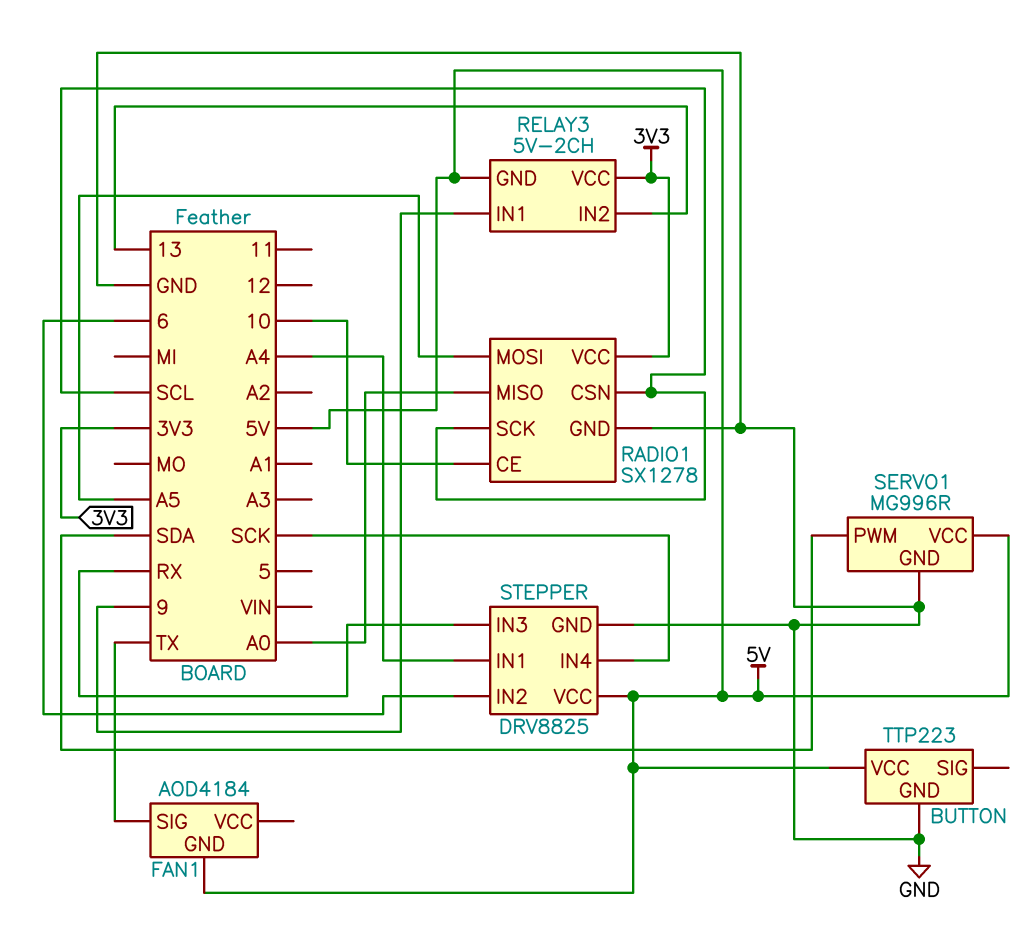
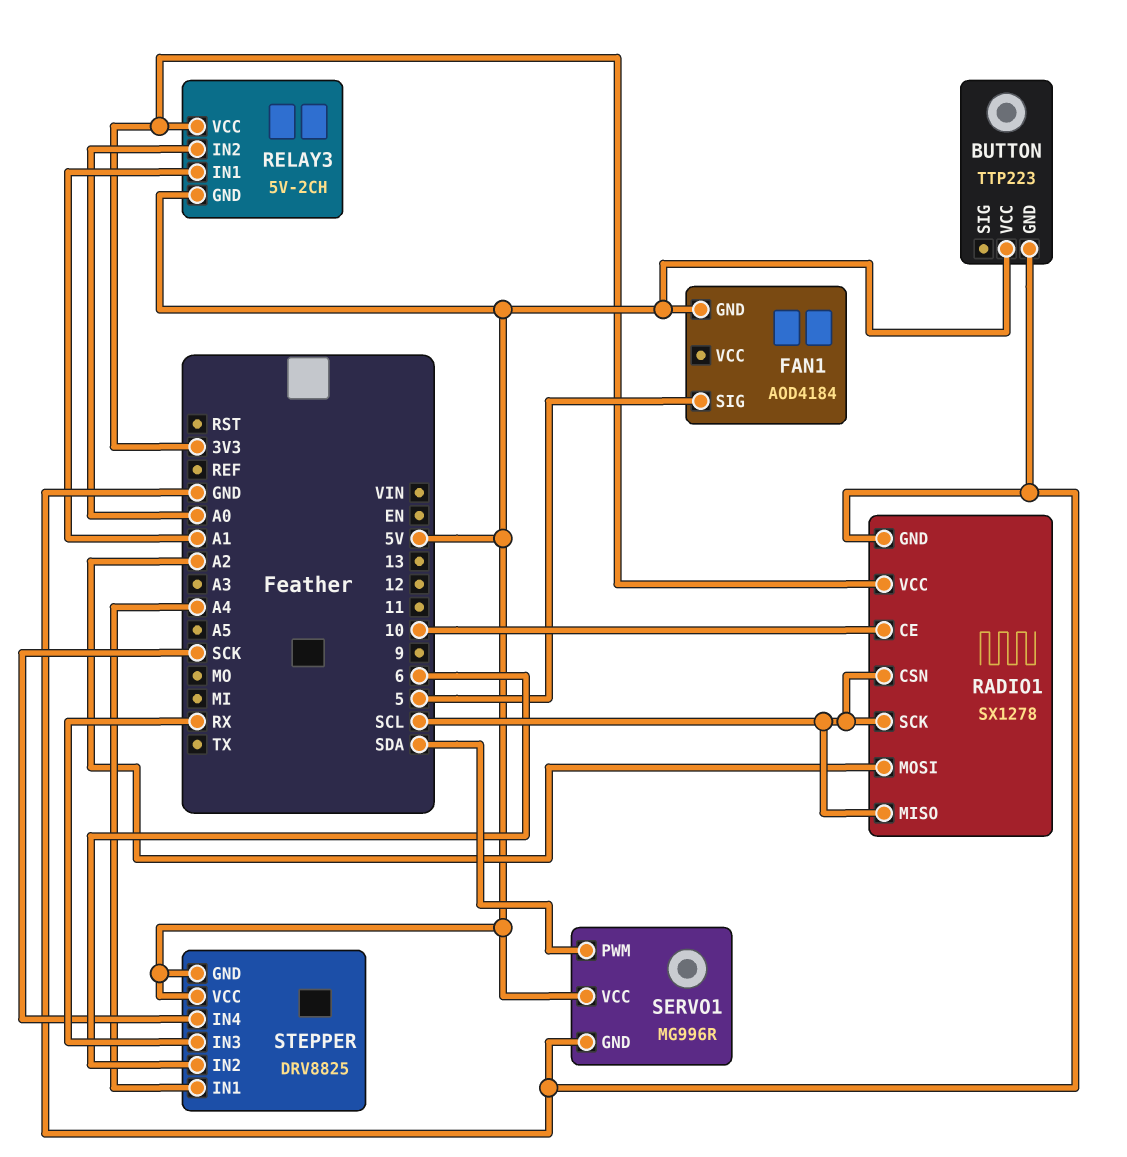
FAN1 pin SIG: TX -> 5
RADIO1 pin MISO: A0 -> SCL
RADIO1 pin MOSI: A5 -> A2
RELAY3 pin IN1: 9 -> A1
RELAY3 pin IN2: 13 -> A0
STEPPER pin GND: GND -> 5V

